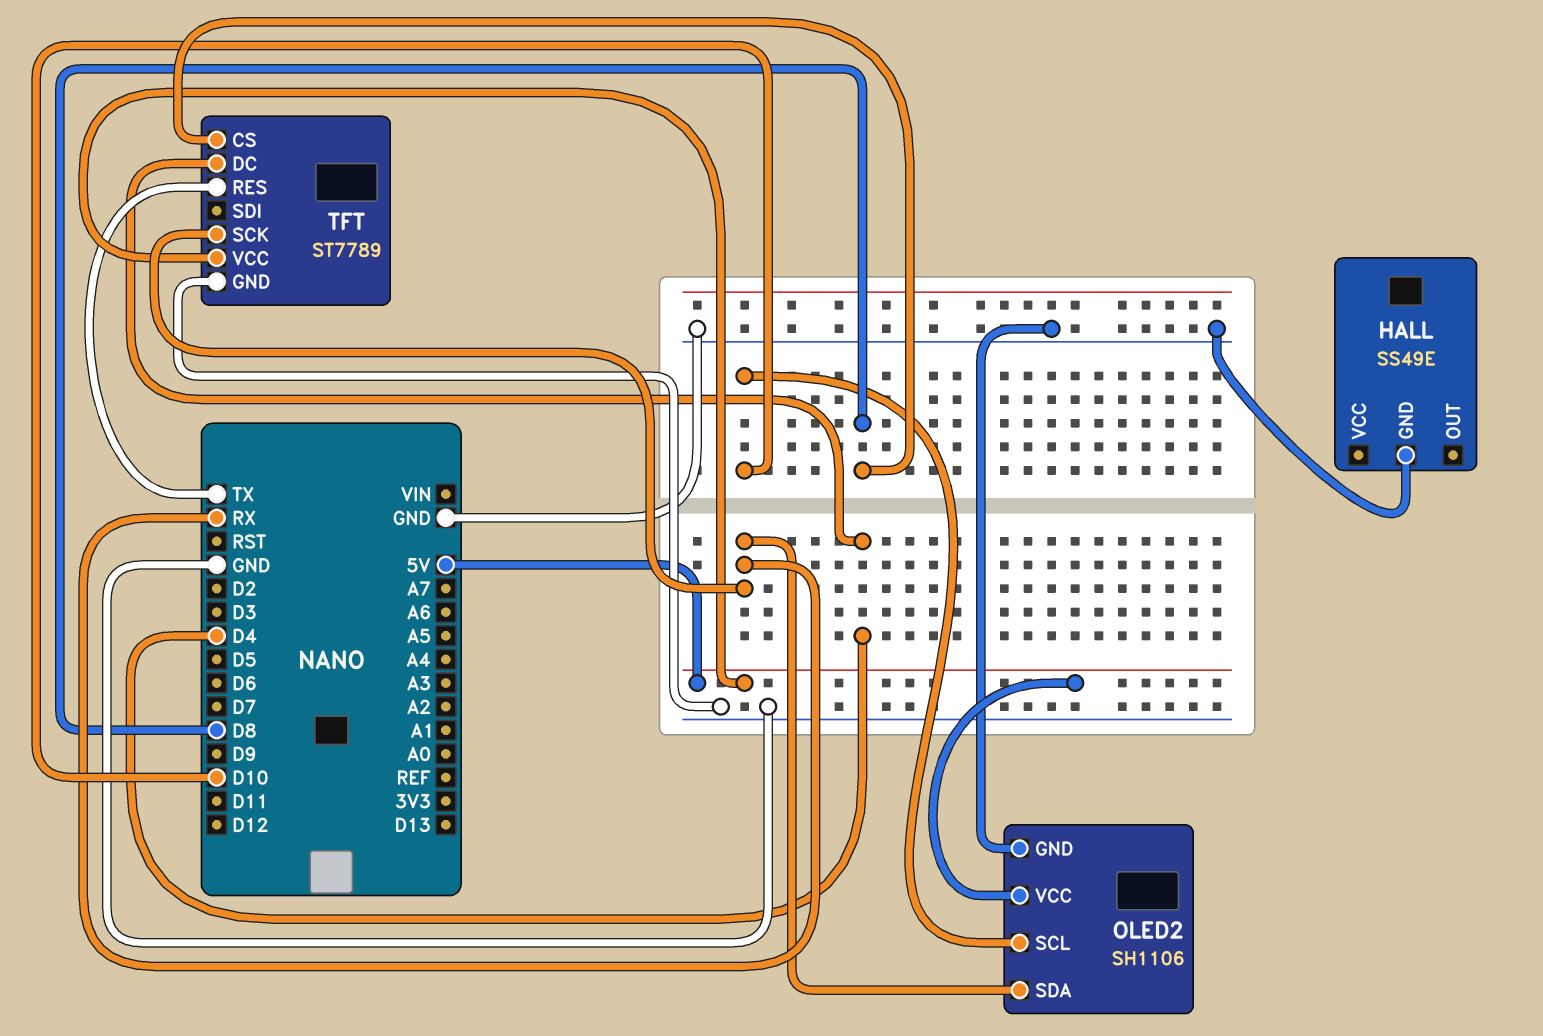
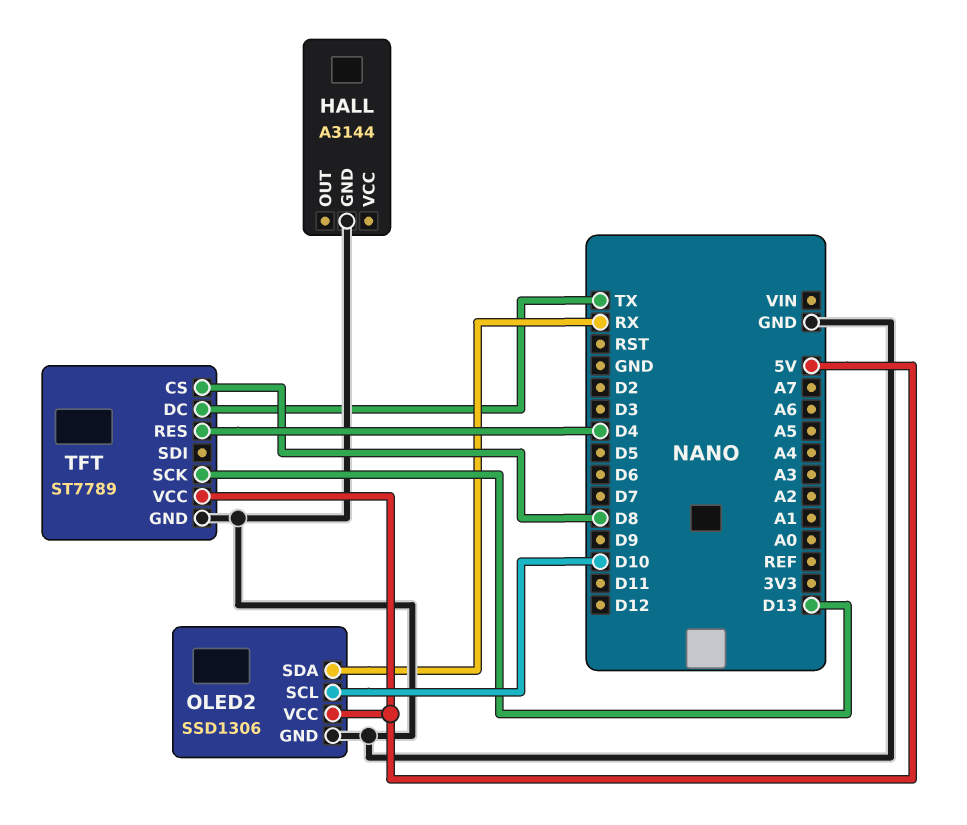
HALL: SS49E -> A3144
OLED2: SH1106 -> SSD1306
TFT pin DC: D4 -> TX
TFT pin RES: TX -> D4
TFT pin SCK: RX -> D13

